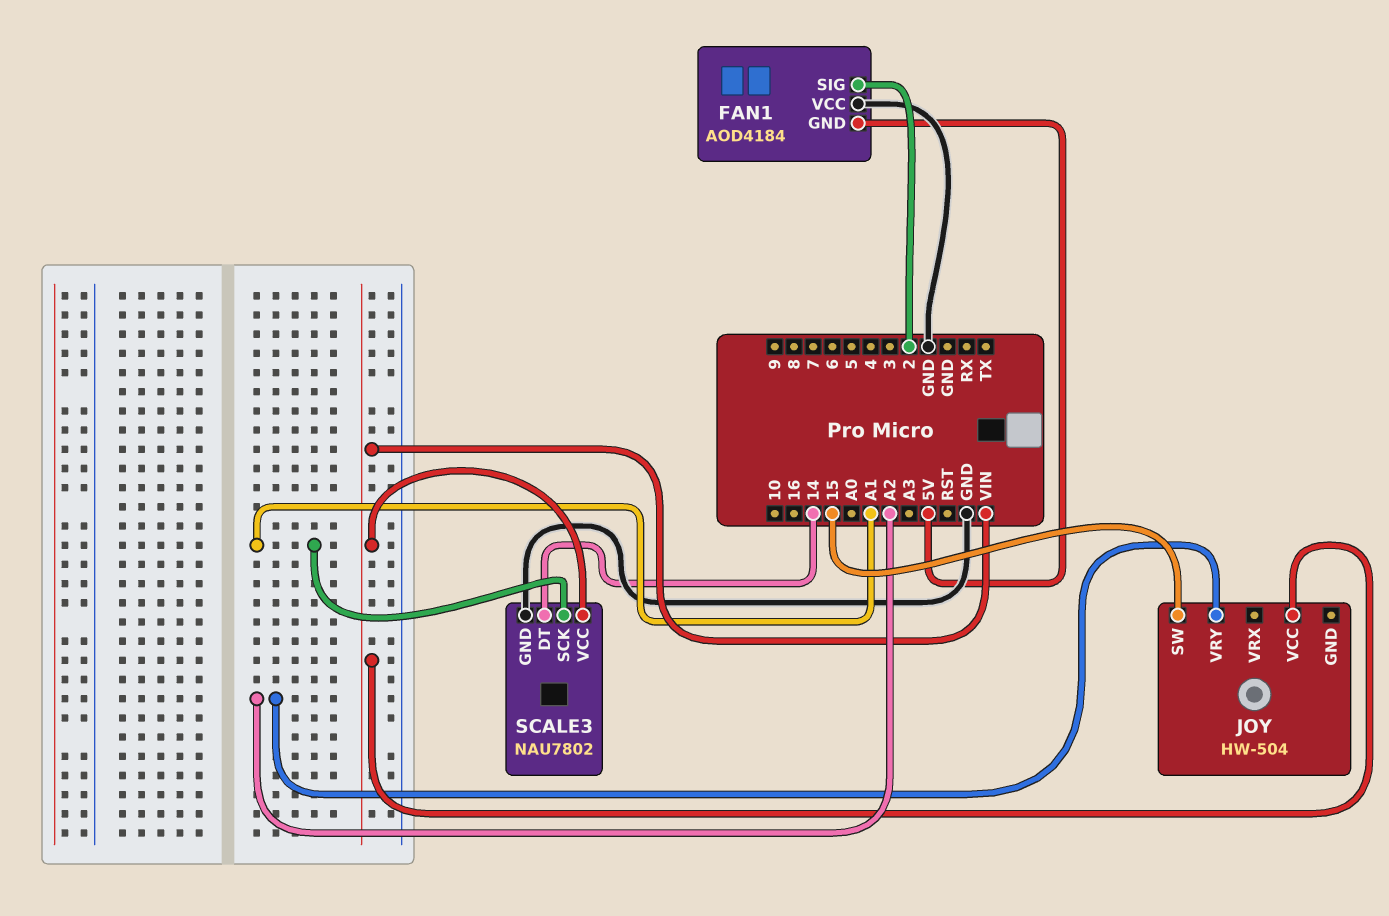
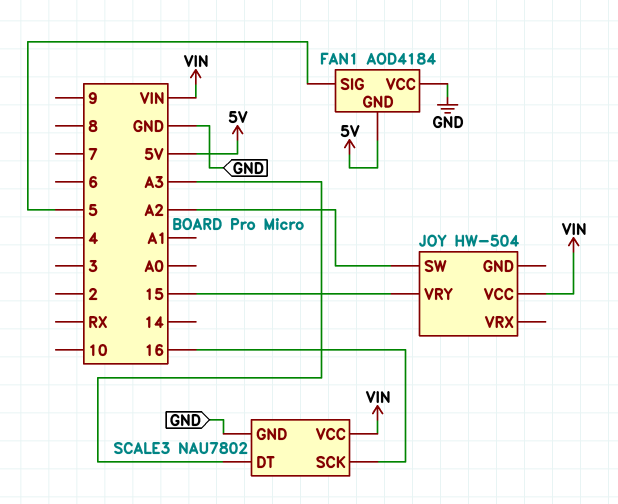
FAN1 pin SIG: 2 -> 5
JOY pin SW: 15 -> A2
JOY pin VRY: A2 -> 15
SCALE3 pin DT: 14 -> A3
SCALE3 pin SCK: A1 -> 16

